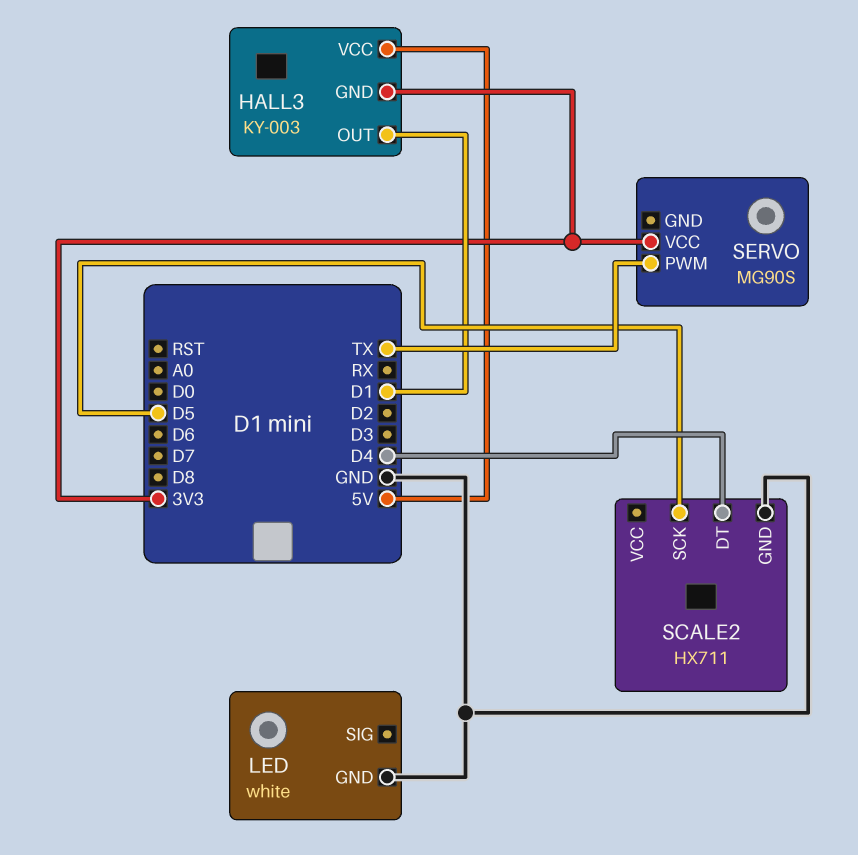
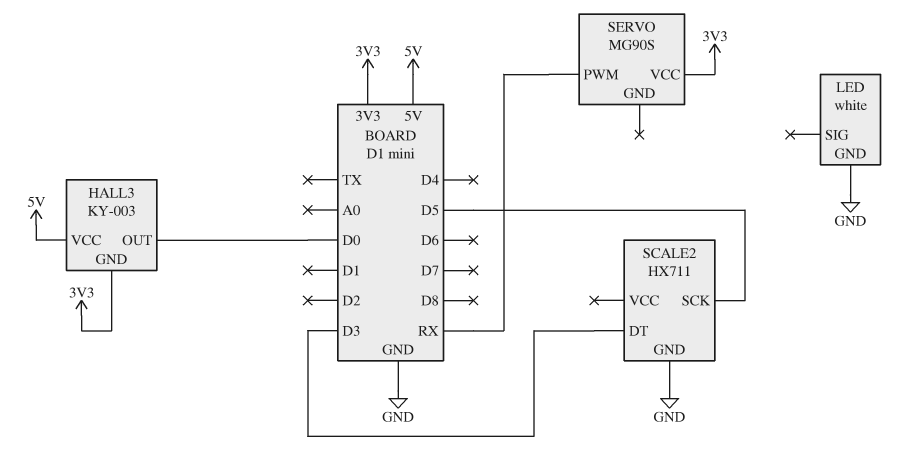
HALL3 pin OUT: D1 -> D0
SCALE2 pin DT: D4 -> D3
SERVO pin PWM: TX -> RX

